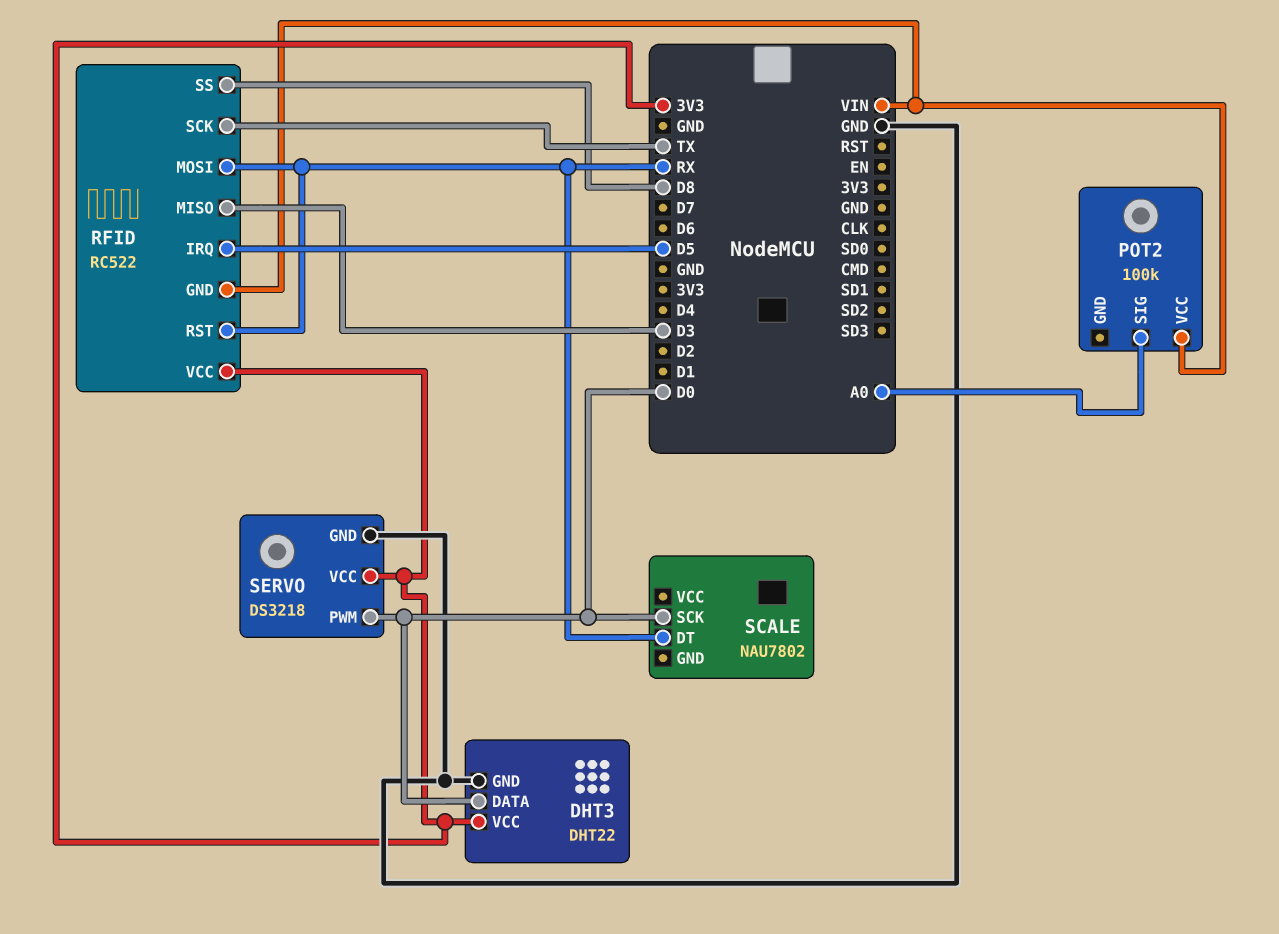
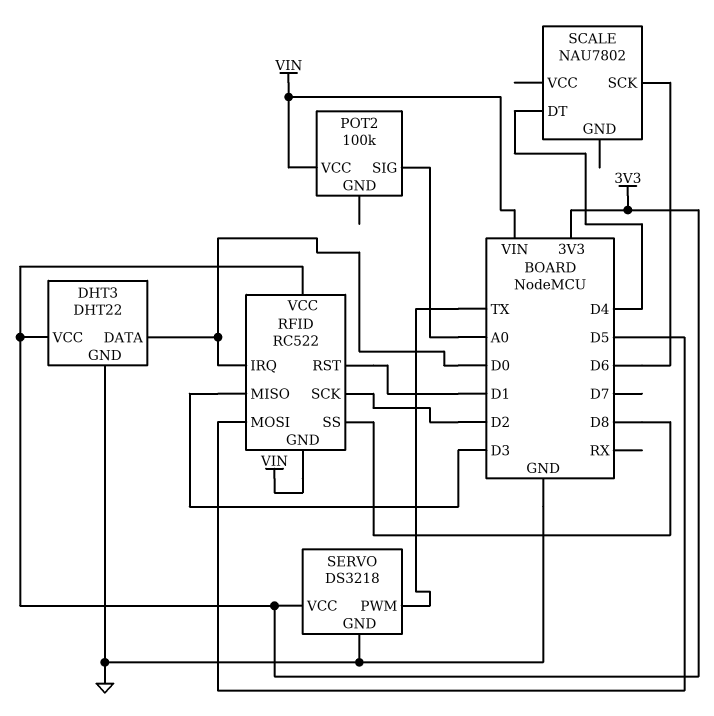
RFID pin IRQ: D5 -> D0
RFID pin MOSI: RX -> D5
RFID pin RST: RX -> D1
RFID pin SCK: TX -> D2
SCALE pin DT: RX -> D4
SCALE pin SCK: D0 -> D6
SERVO pin PWM: D0 -> TX

